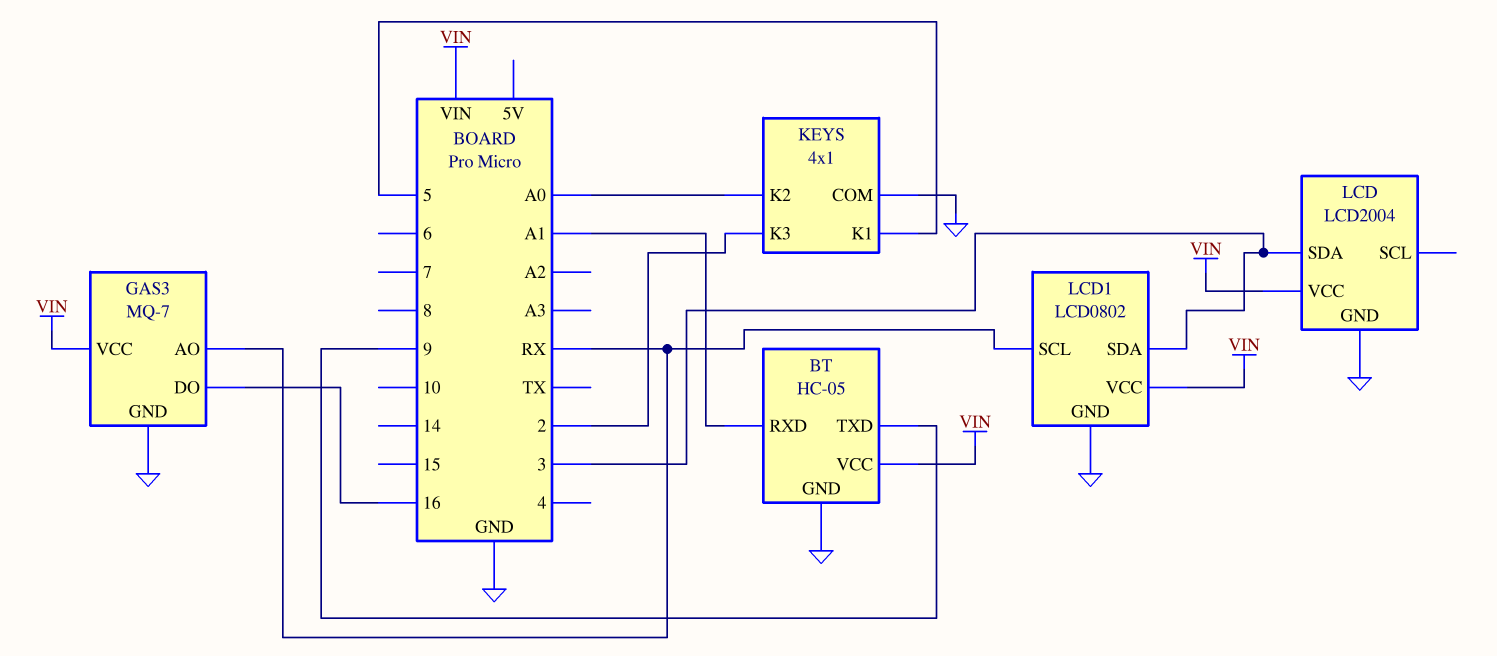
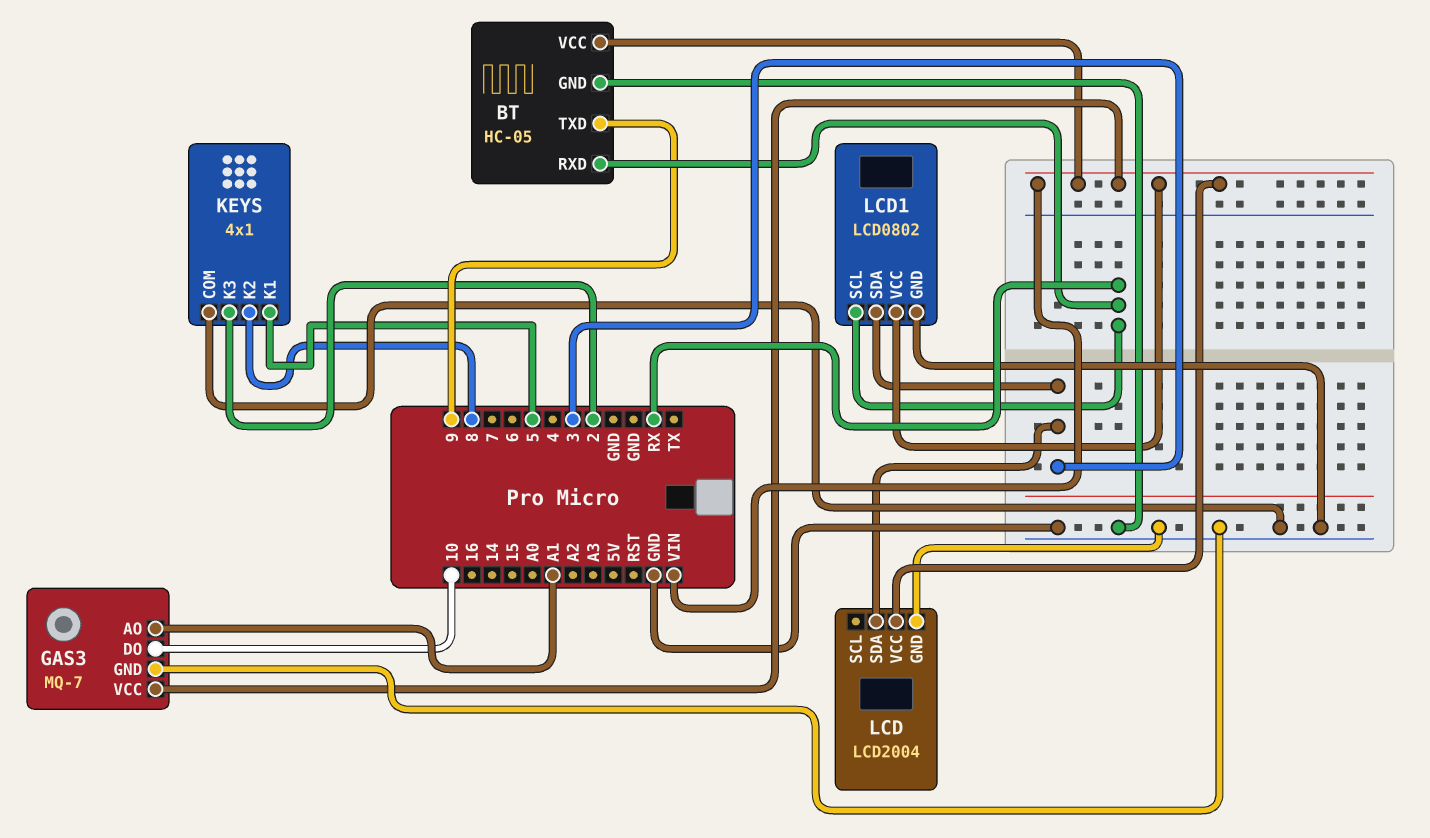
BT pin RXD: A1 -> RX
GAS3 pin AO: RX -> A1
GAS3 pin DO: 16 -> 10
KEYS pin K2: A0 -> 8

